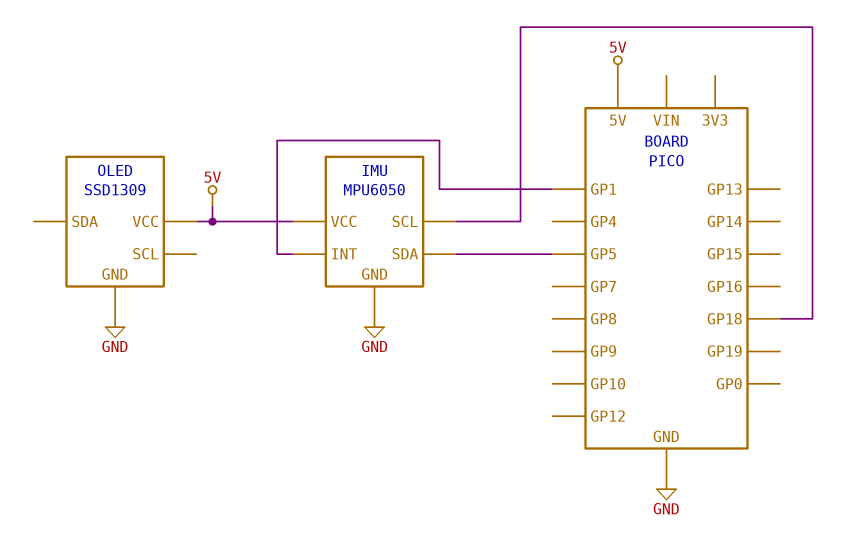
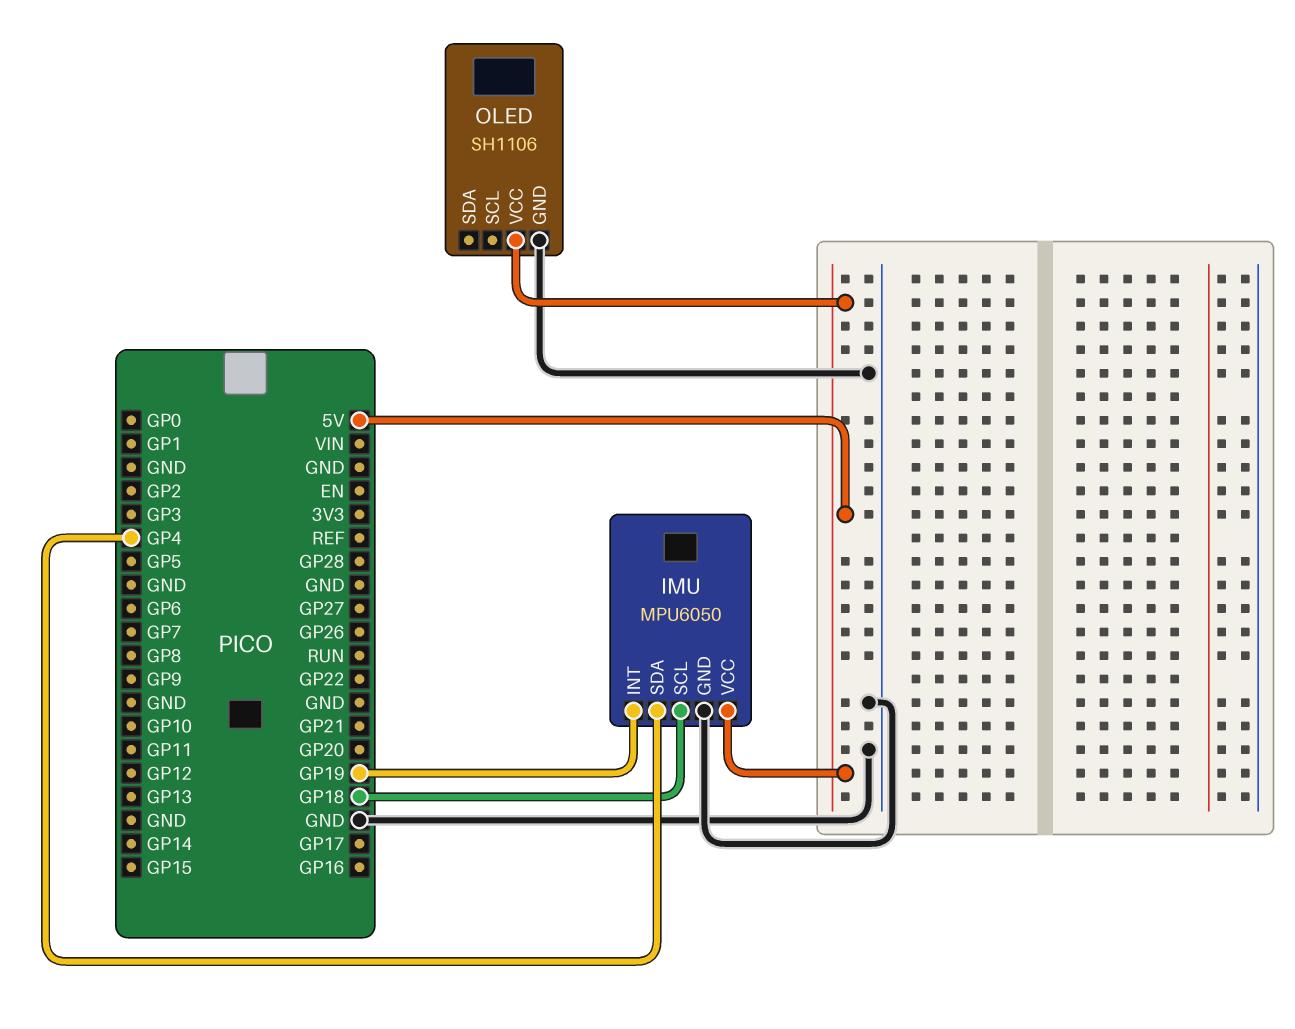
IMU pin INT: GP1 -> GP19
IMU pin SDA: GP5 -> GP4
OLED: SSD1309 -> SH1106

